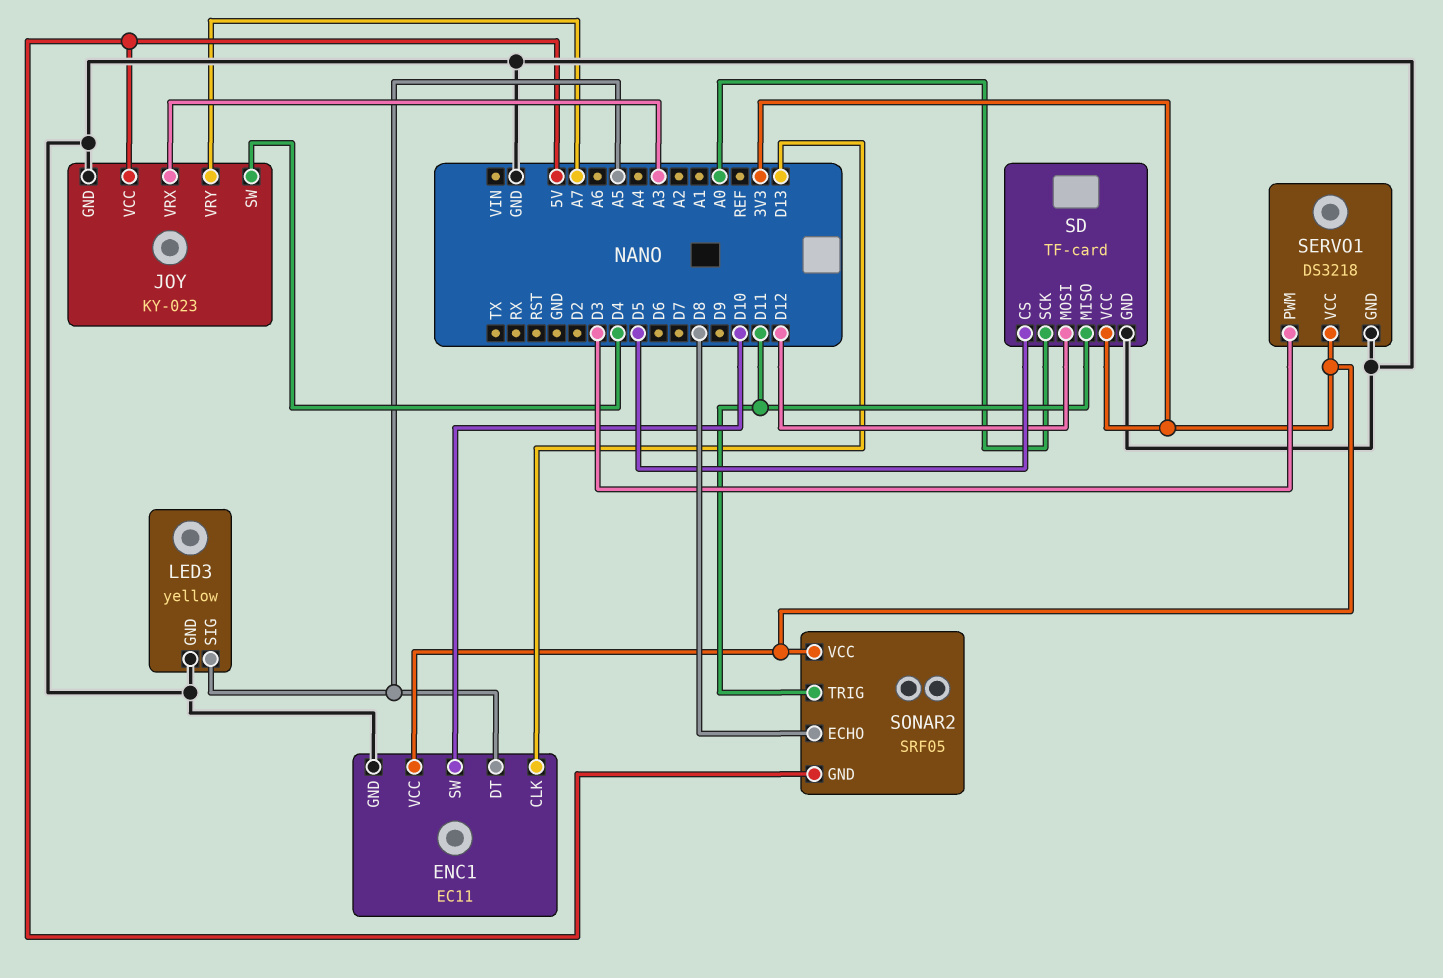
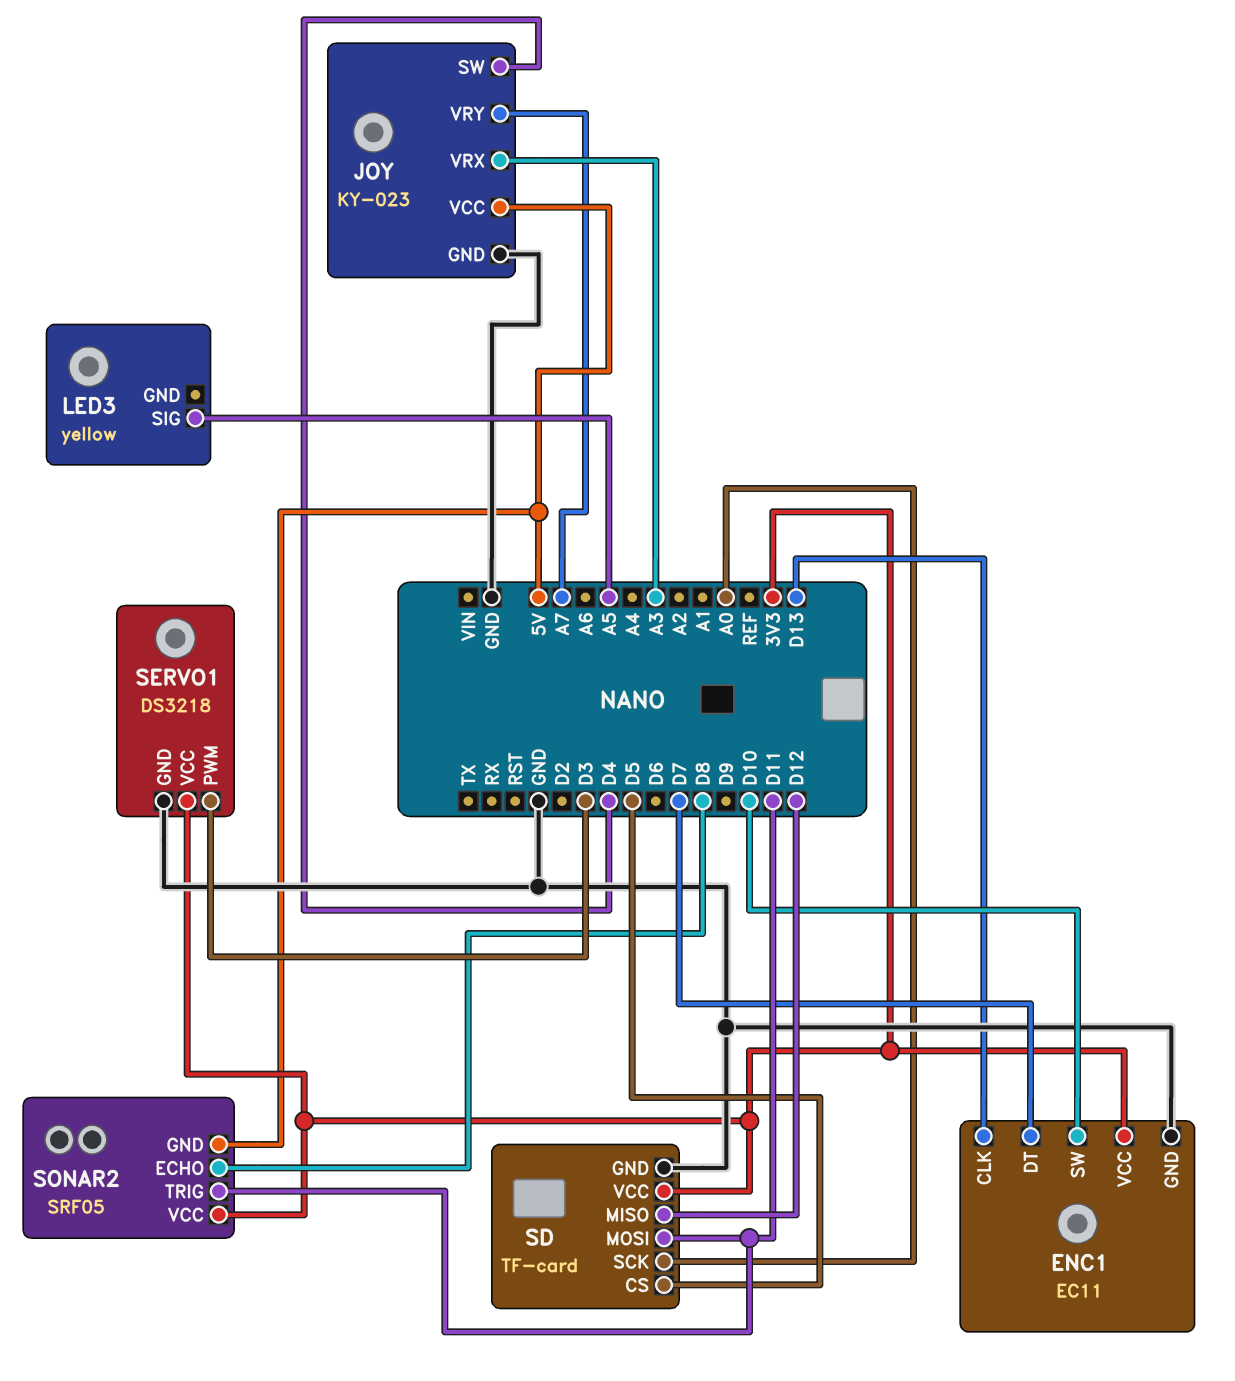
ENC1 pin DT: A5 -> D7
LED3 pin GND: GND -> none
SD pin MISO: D11 -> D12
SD pin MOSI: D12 -> D11

